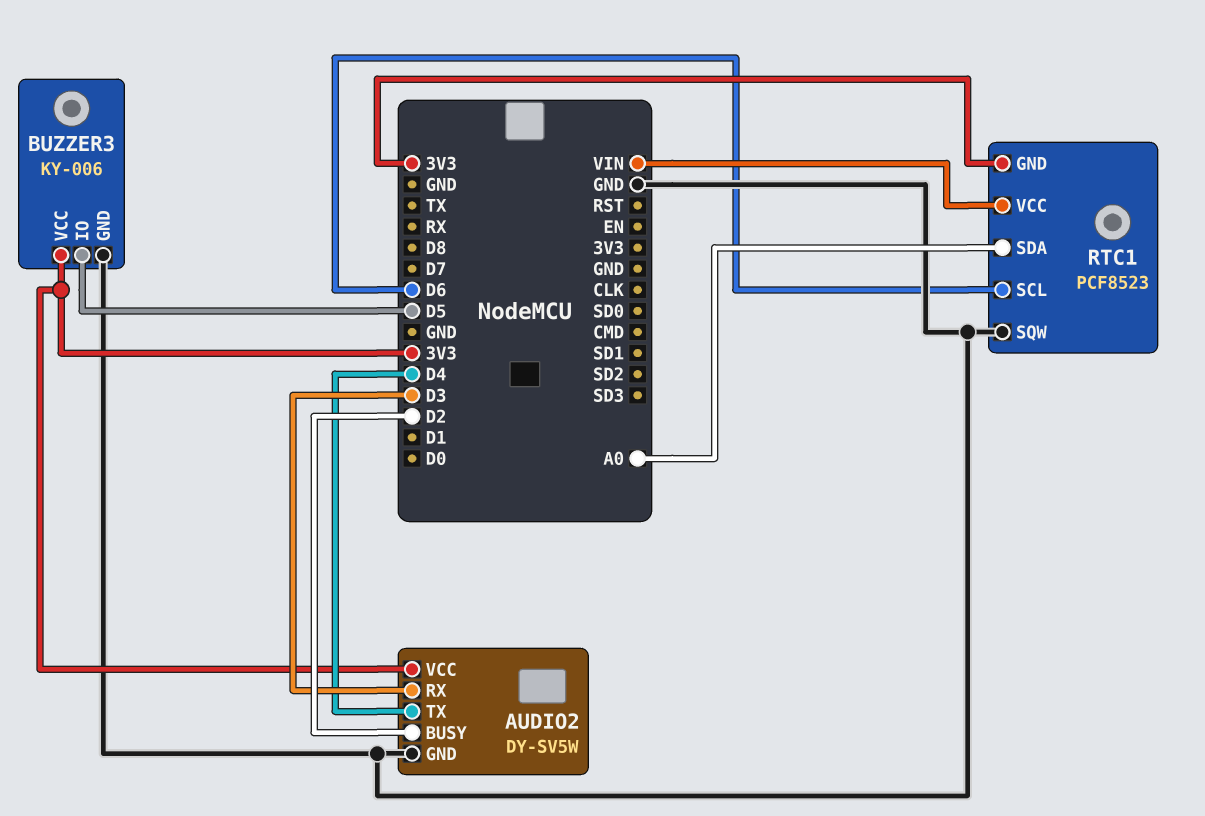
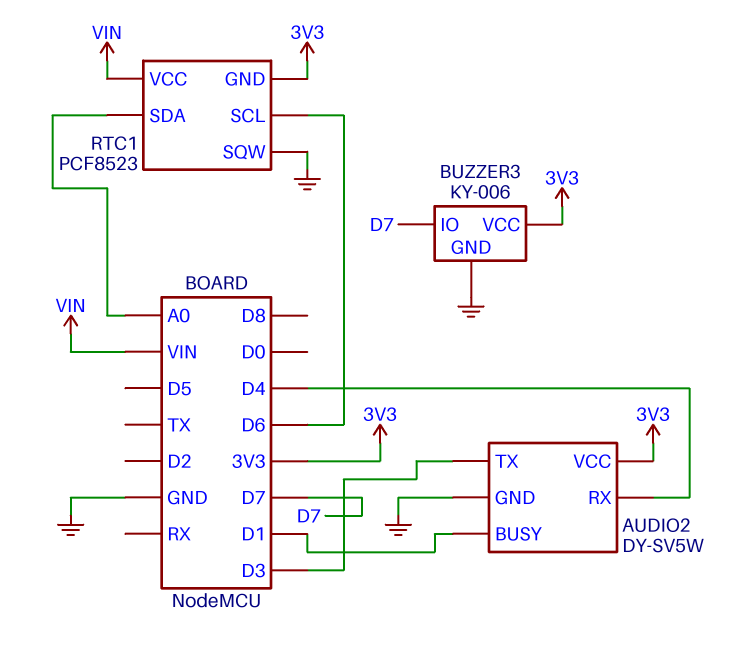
AUDIO2 pin BUSY: D2 -> D1
AUDIO2 pin RX: D3 -> D4
AUDIO2 pin TX: D4 -> D3
BUZZER3 pin IO: D5 -> D7

